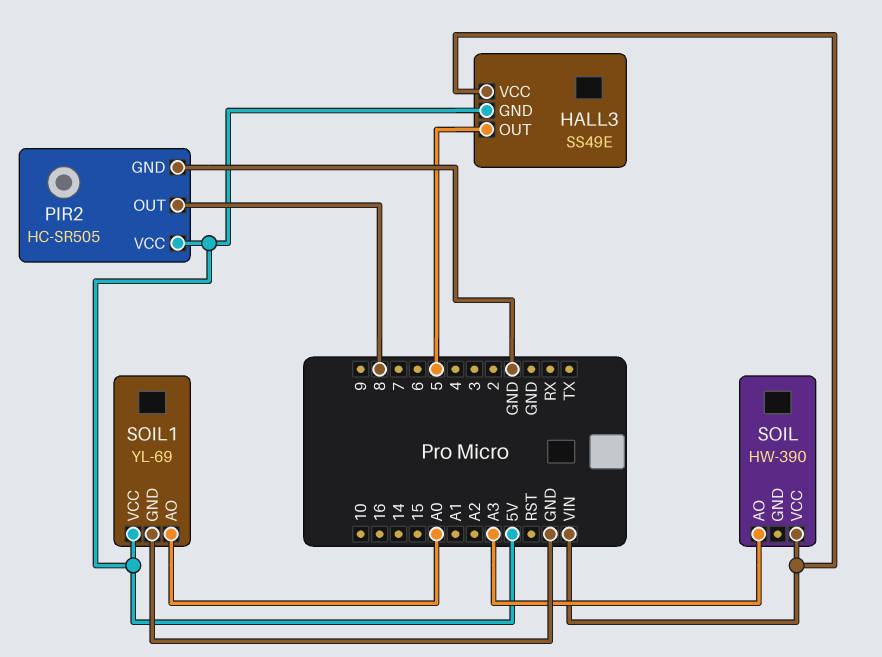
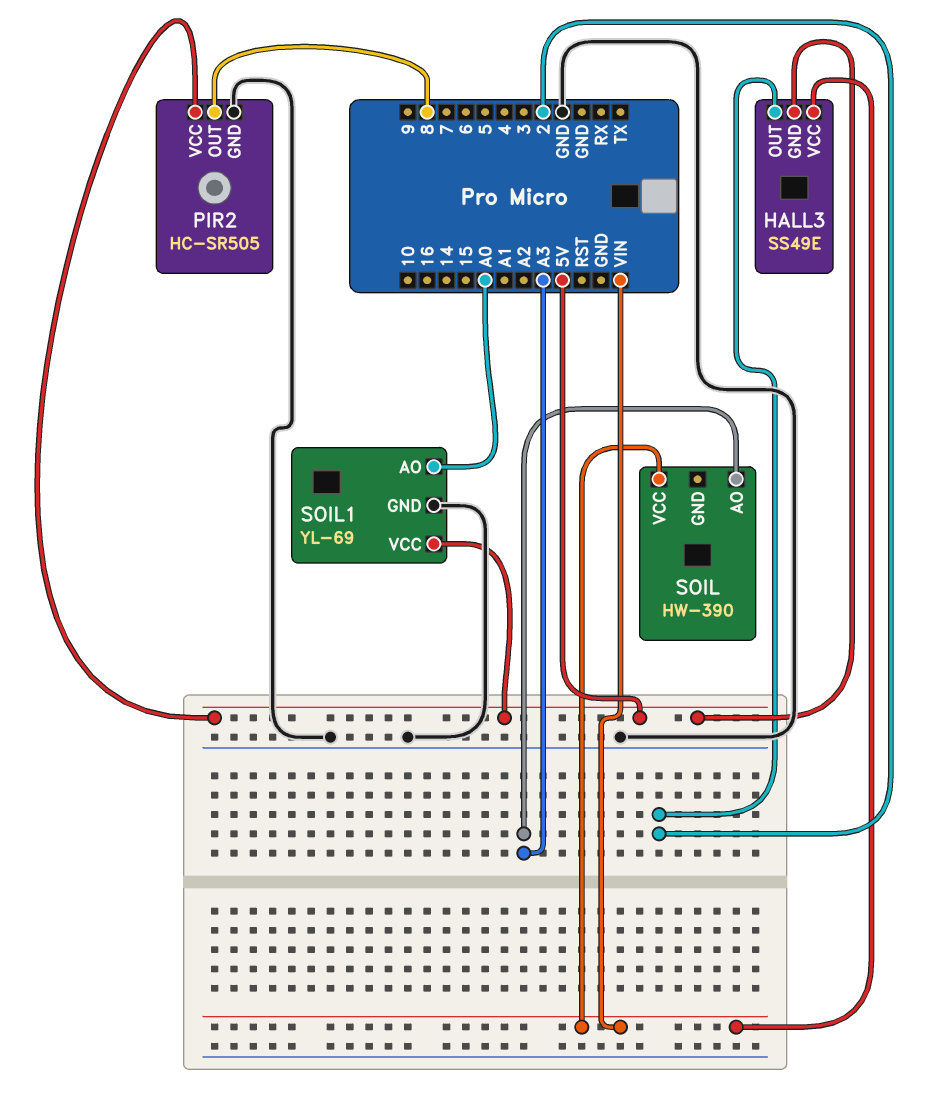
HALL3 pin OUT: 5 -> 2

